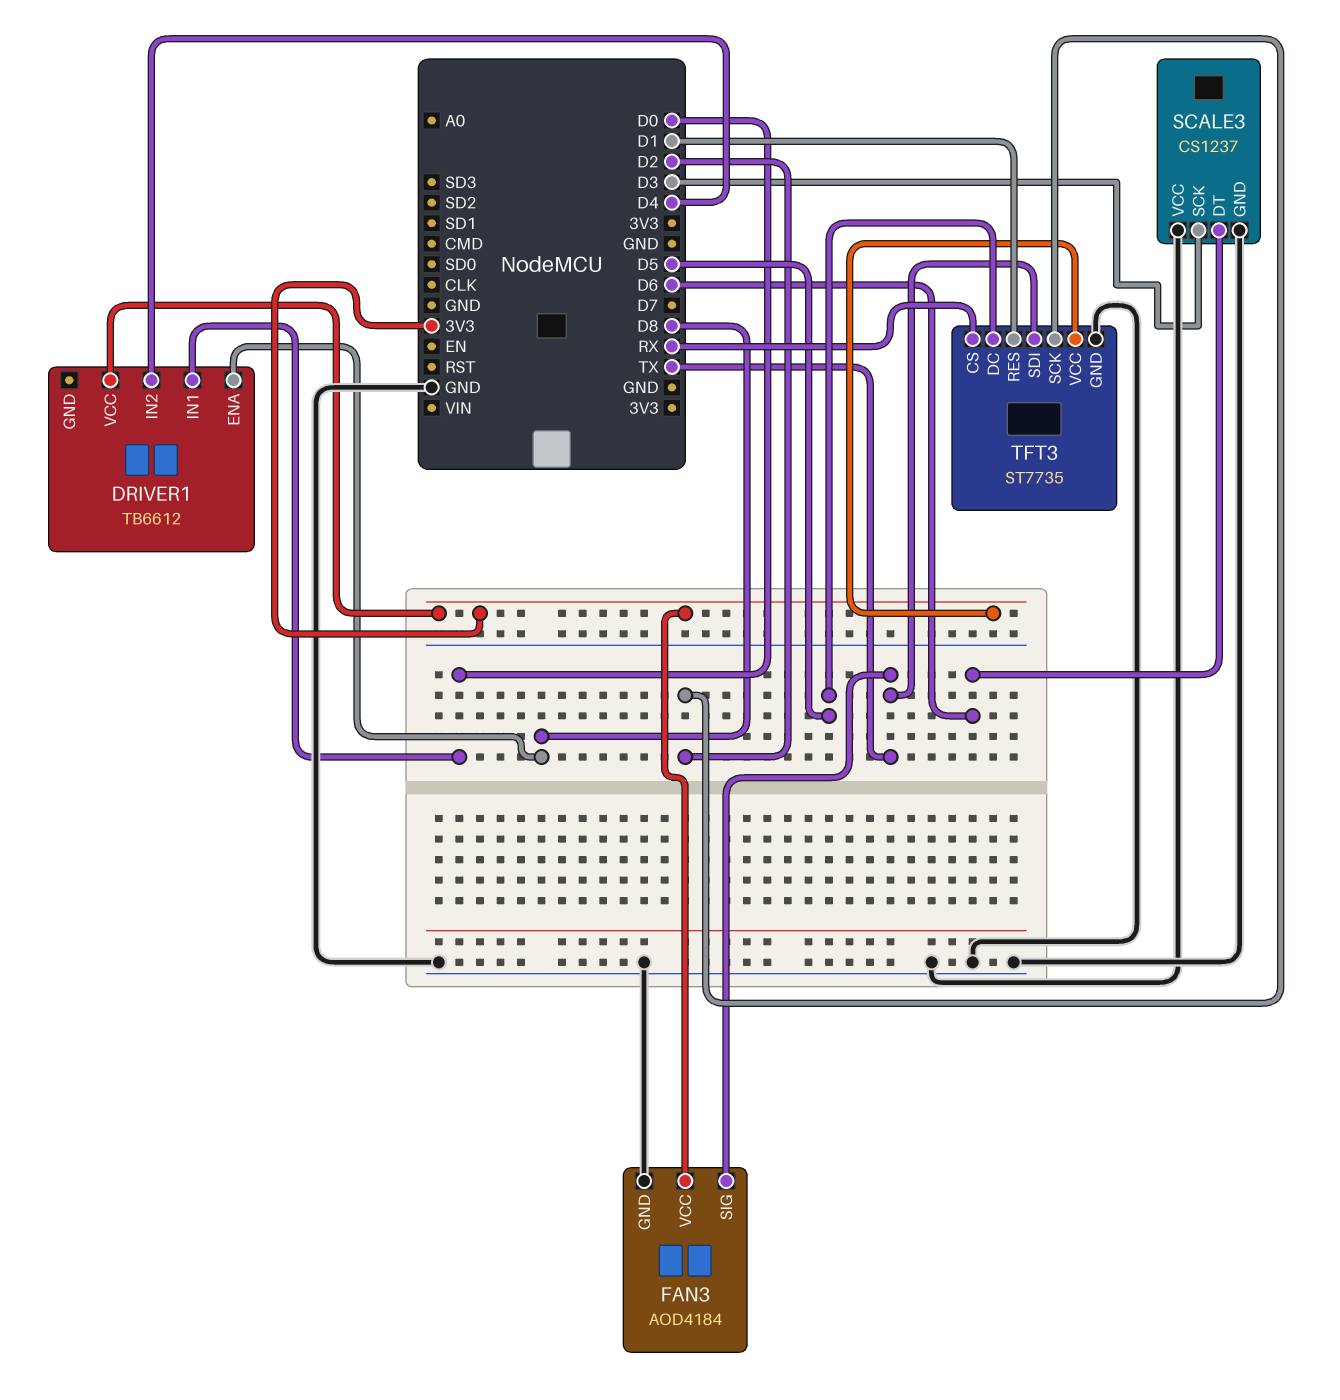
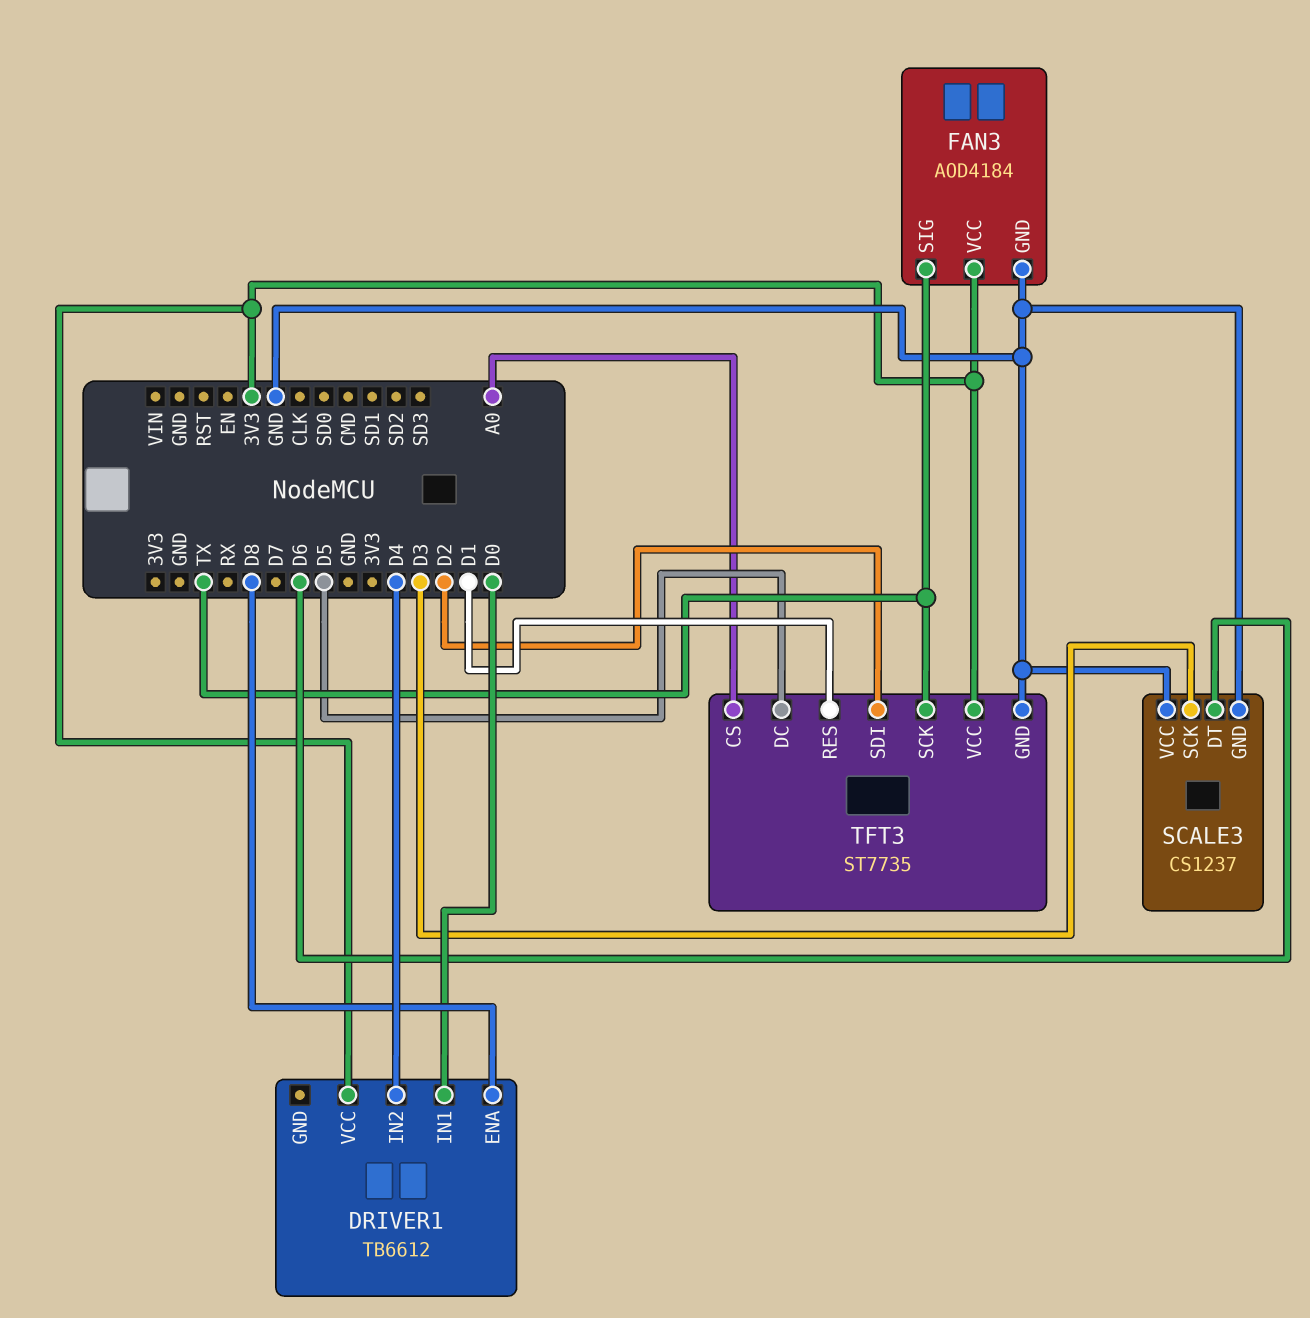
TFT3 pin CS: RX -> A0
TFT3 pin SCK: D2 -> TX
TFT3 pin SDI: TX -> D2

